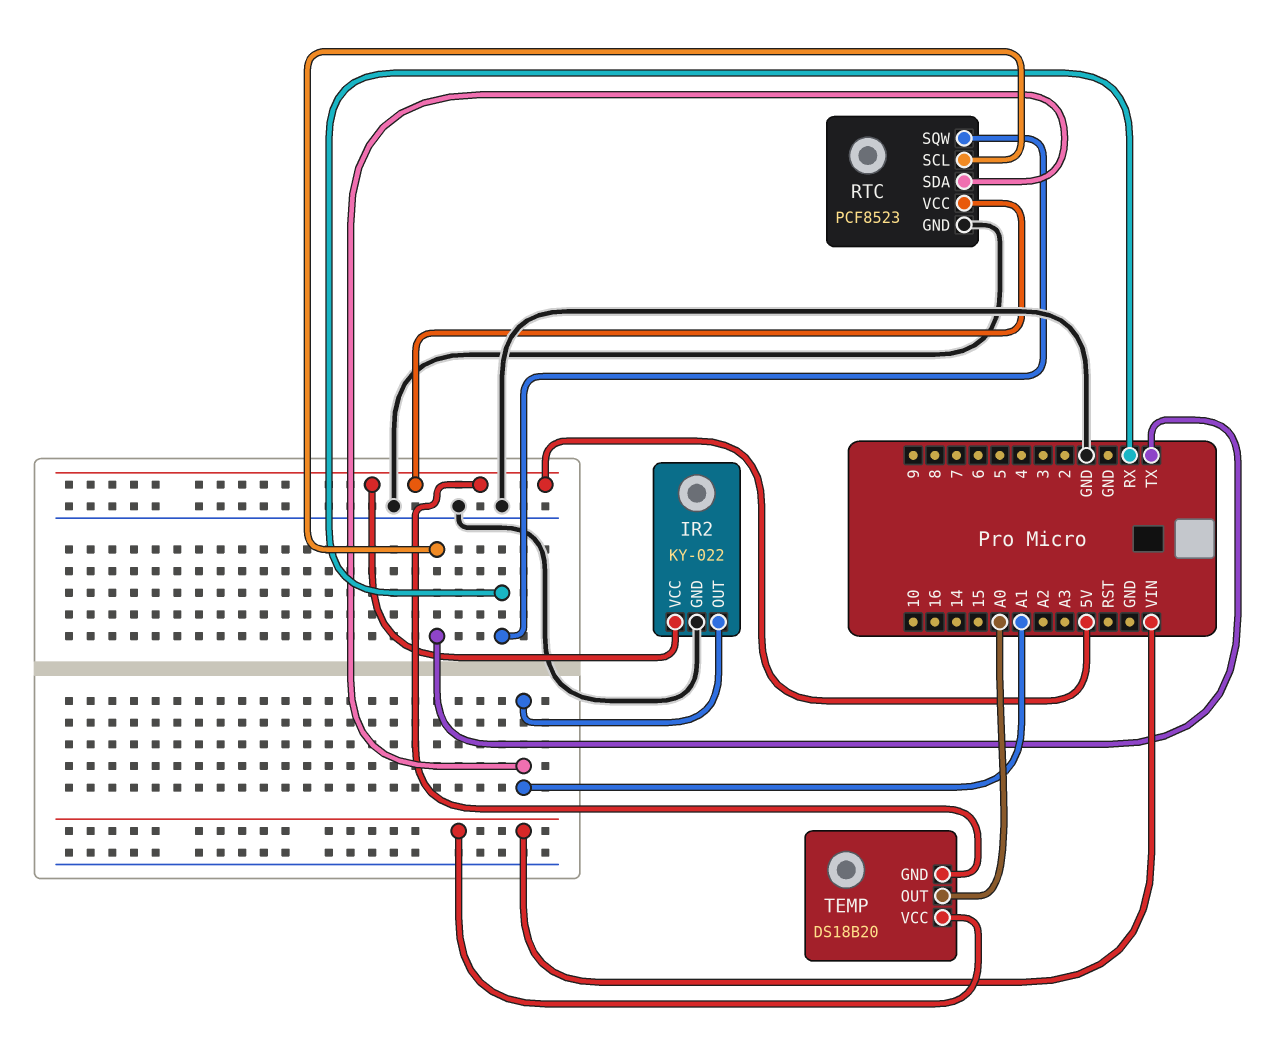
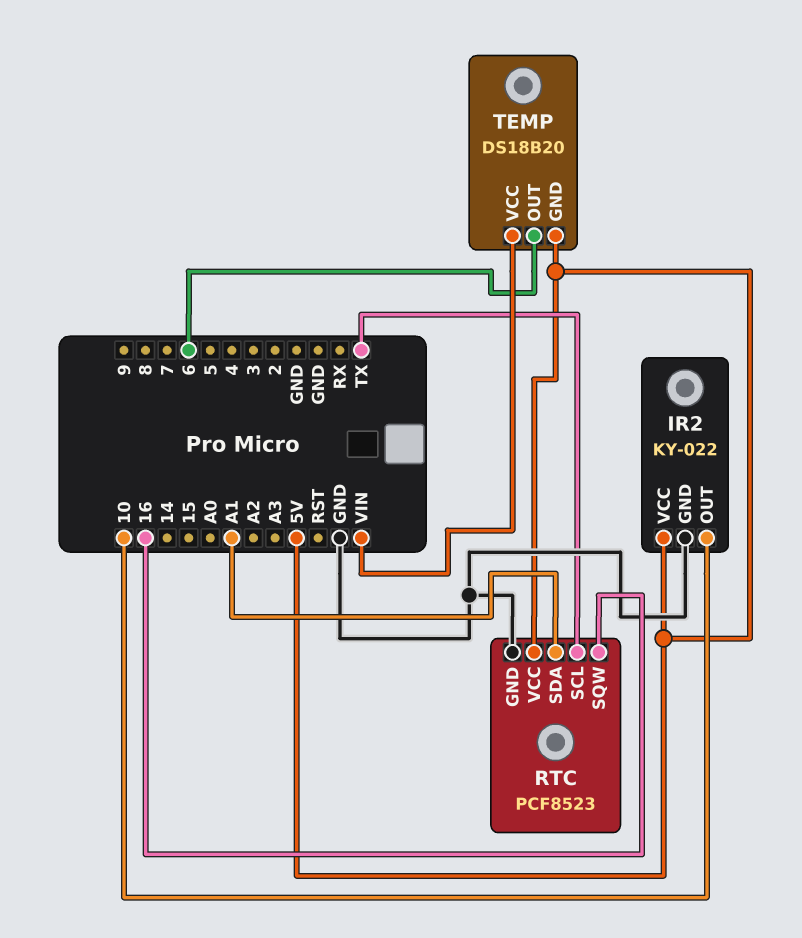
IR2 pin OUT: A1 -> 10
RTC pin SQW: RX -> 16
TEMP pin OUT: A0 -> 6

